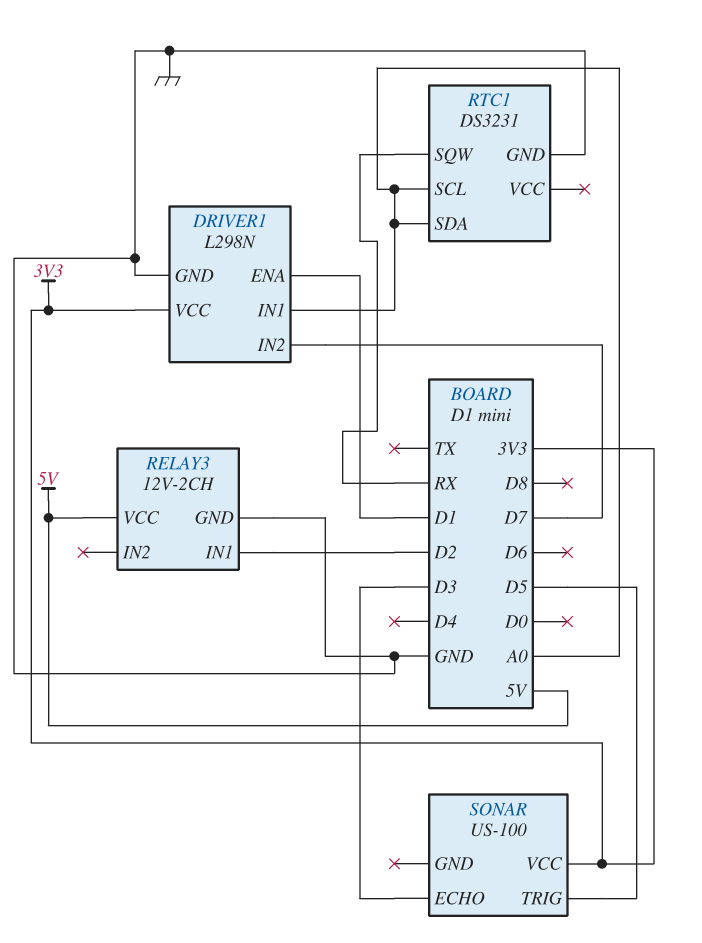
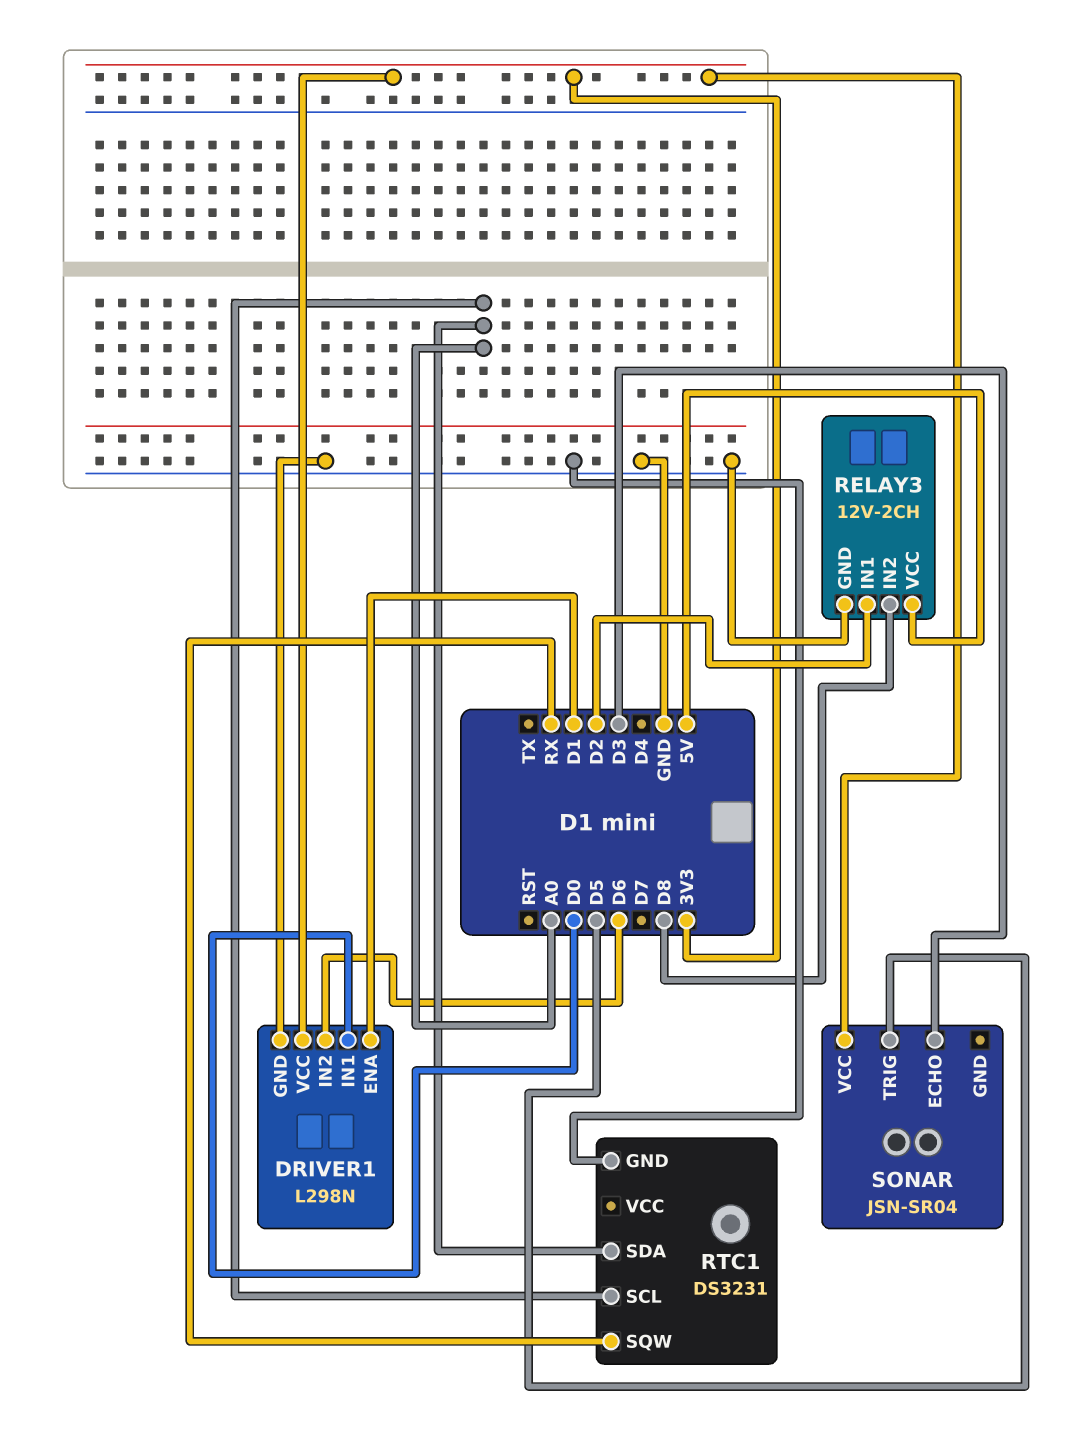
DRIVER1 pin IN1: A0 -> D0
DRIVER1 pin IN2: D7 -> D6
RELAY3 pin IN2: none -> D8
SONAR: US-100 -> JSN-SR04

